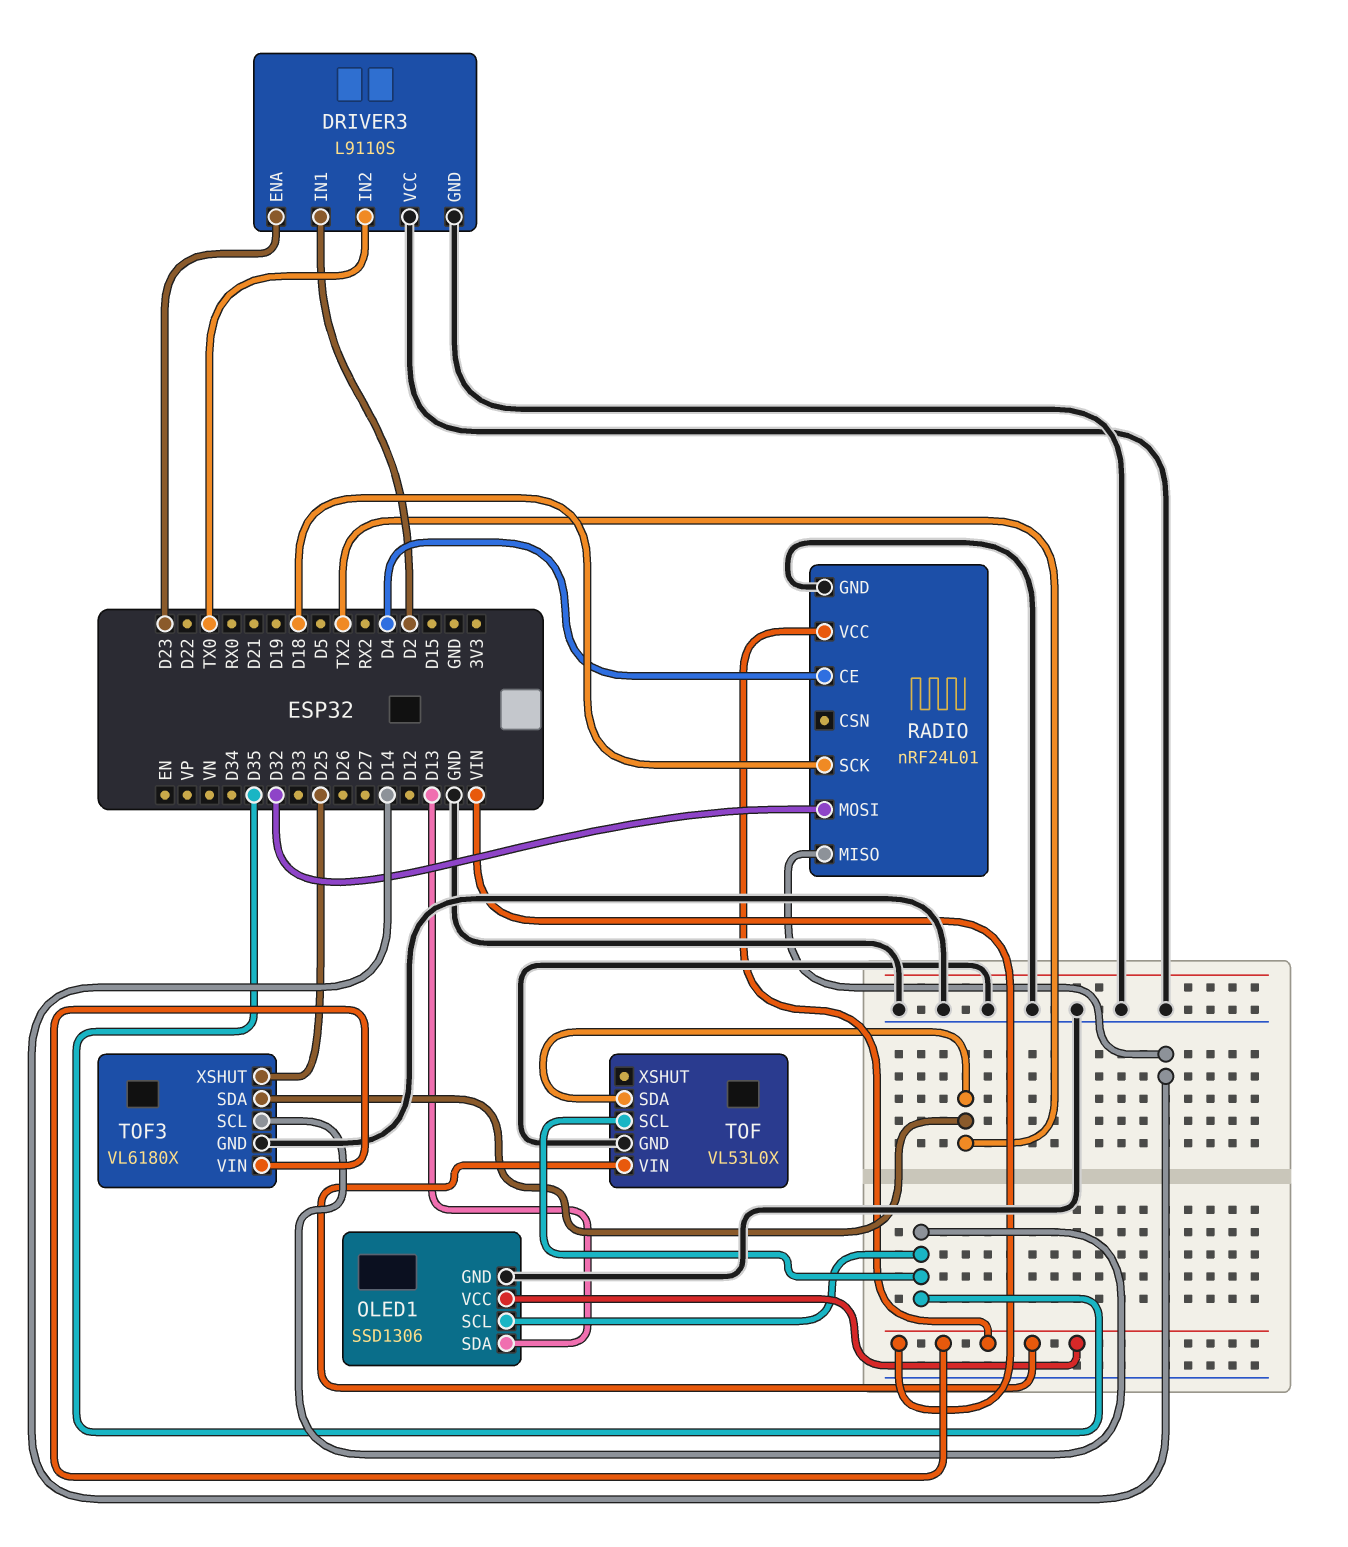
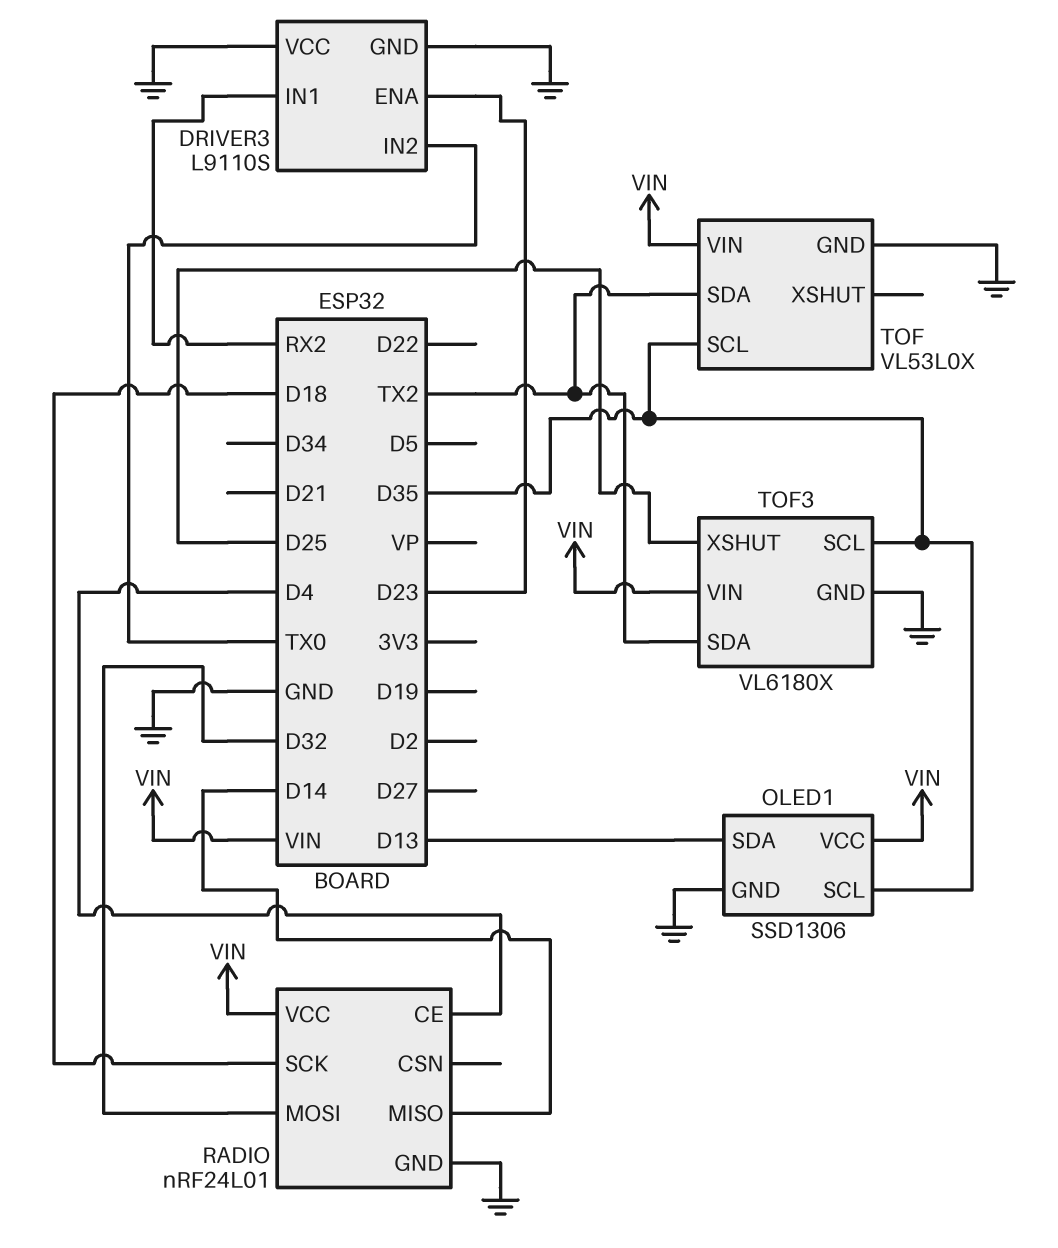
DRIVER3 pin IN1: D2 -> RX2

